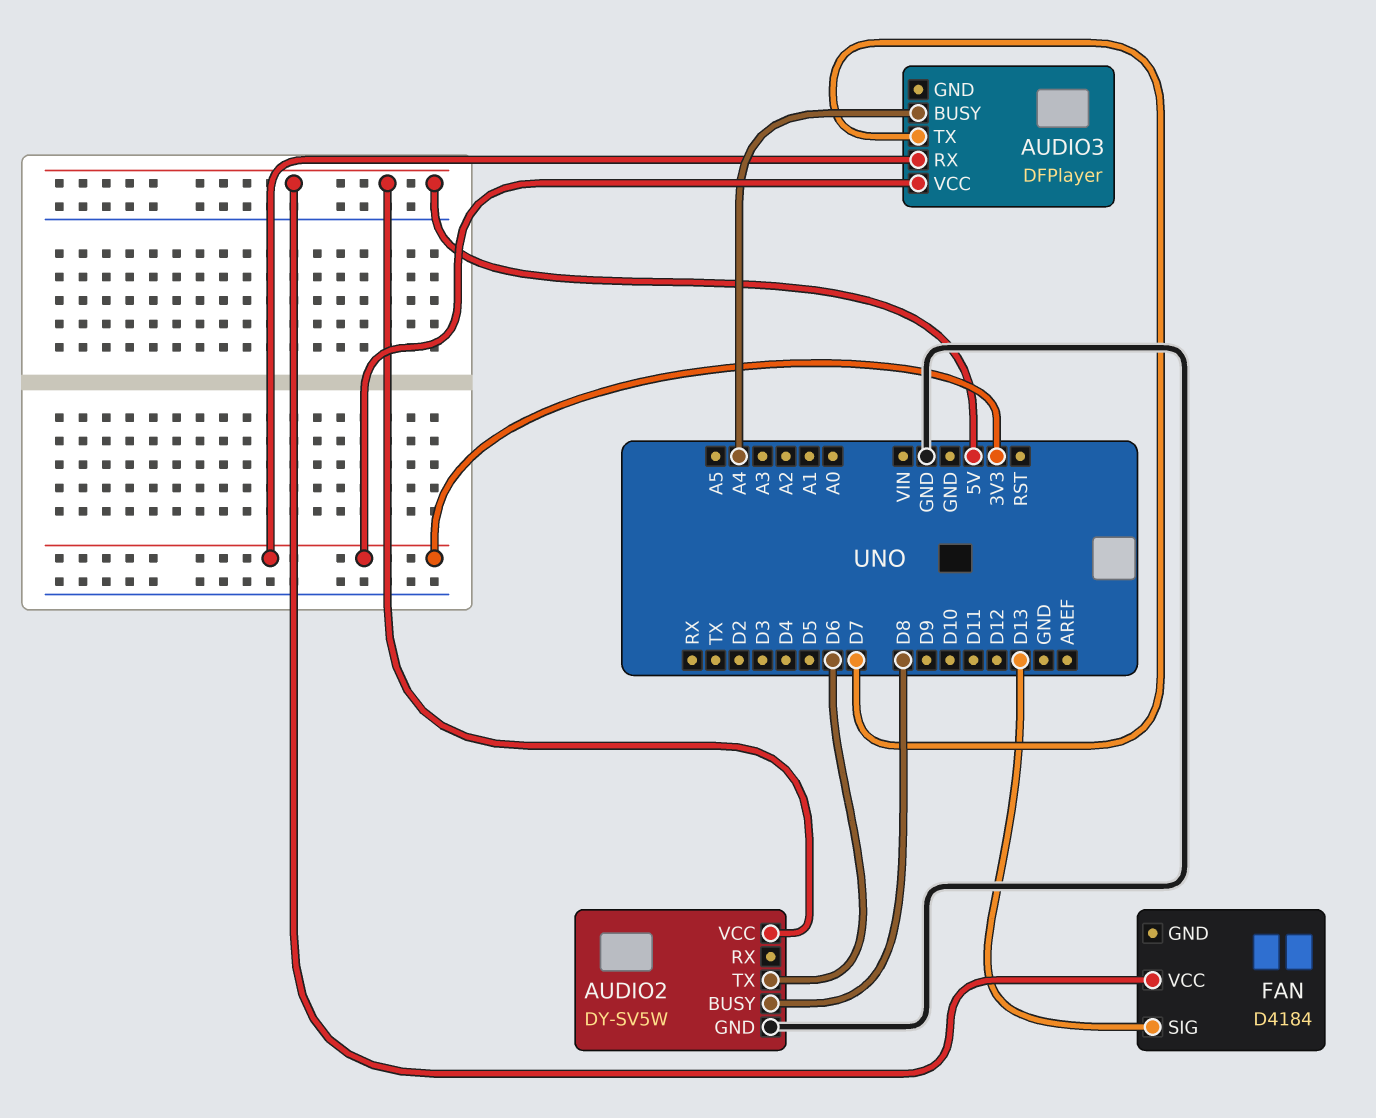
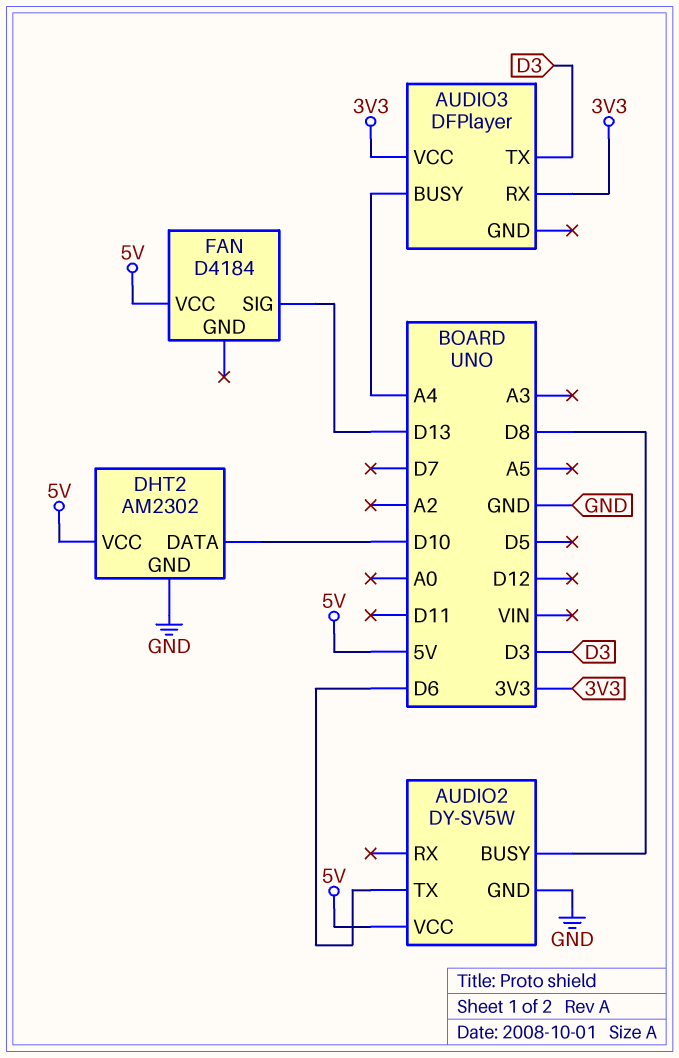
AUDIO3 pin TX: D7 -> D3
DHT2: none -> AM2302
DHT2 pin DATA: none -> D10
DHT2 pin GND: none -> GND
DHT2 pin VCC: none -> 5V

